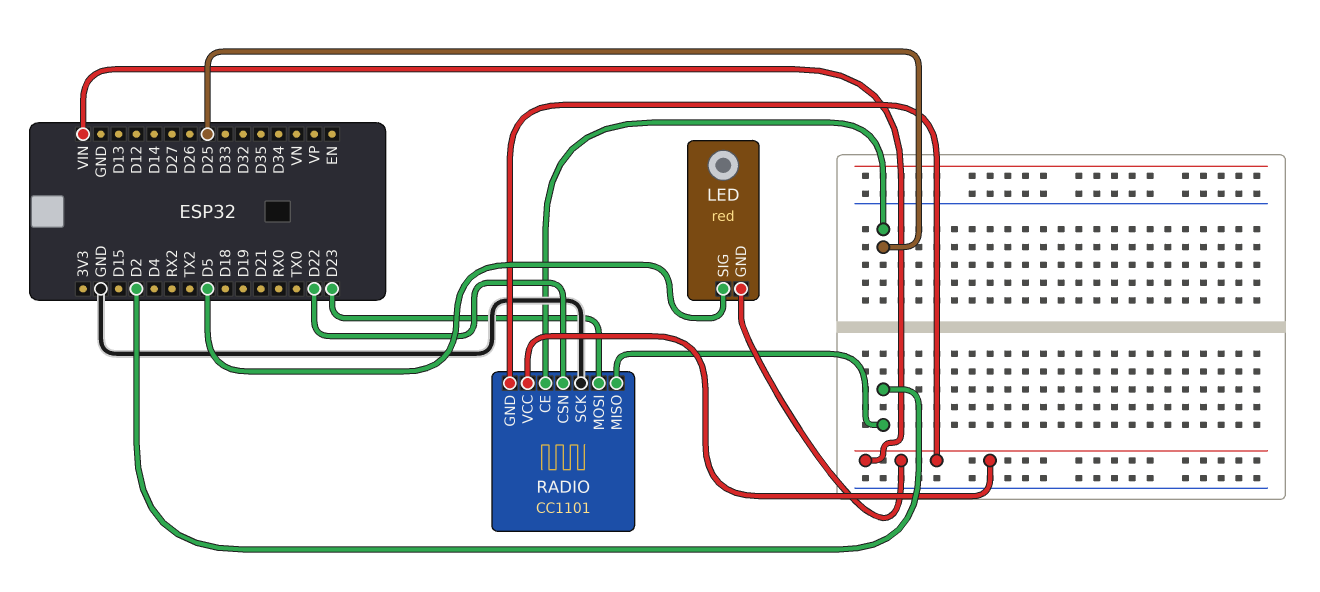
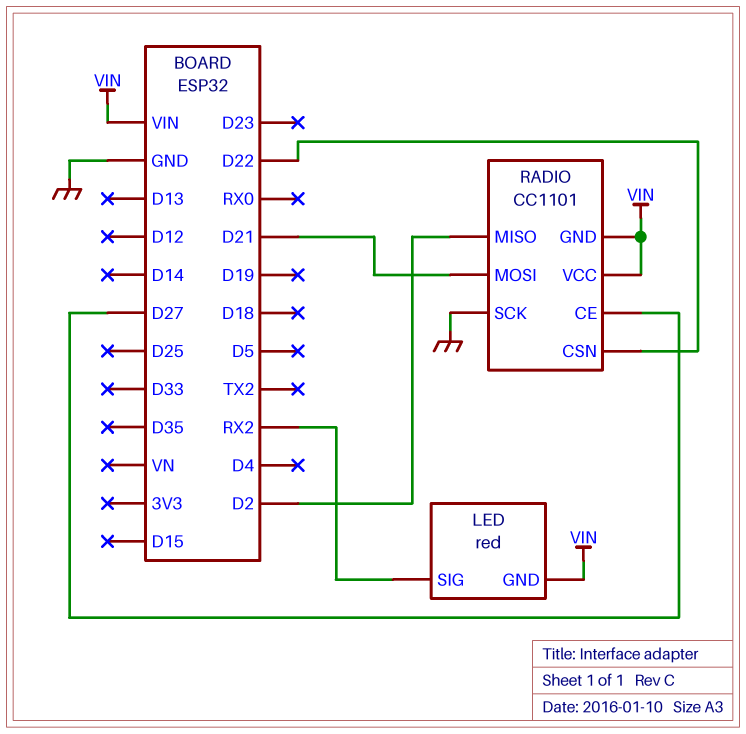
LED pin SIG: D5 -> RX2
RADIO pin CE: D25 -> D27
RADIO pin MOSI: D23 -> D21

